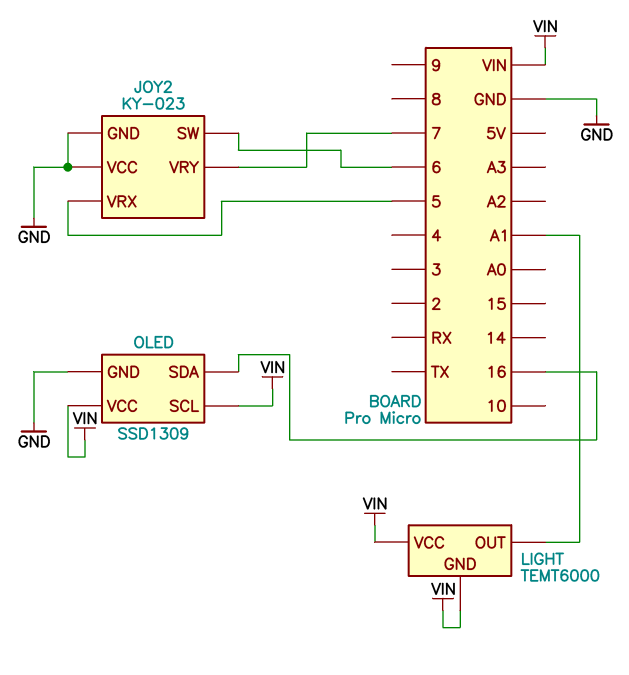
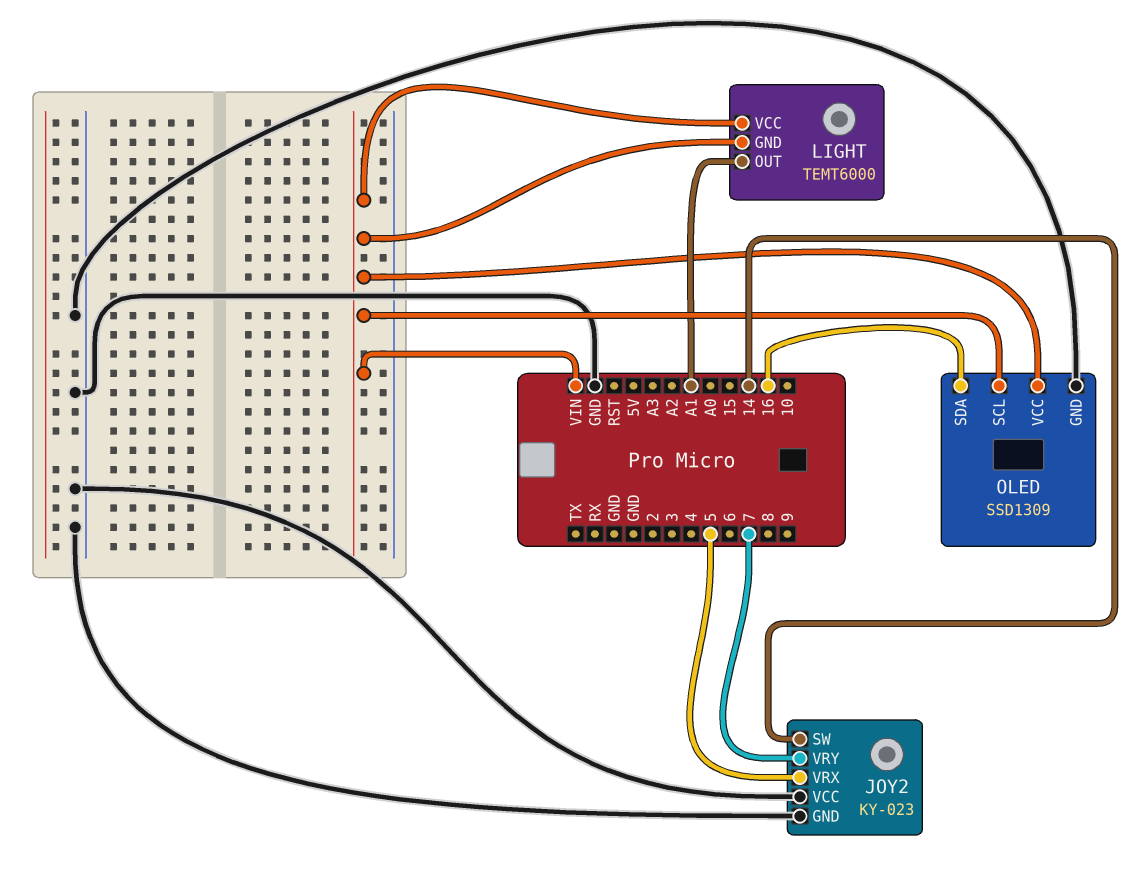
JOY2 pin SW: 6 -> 14

